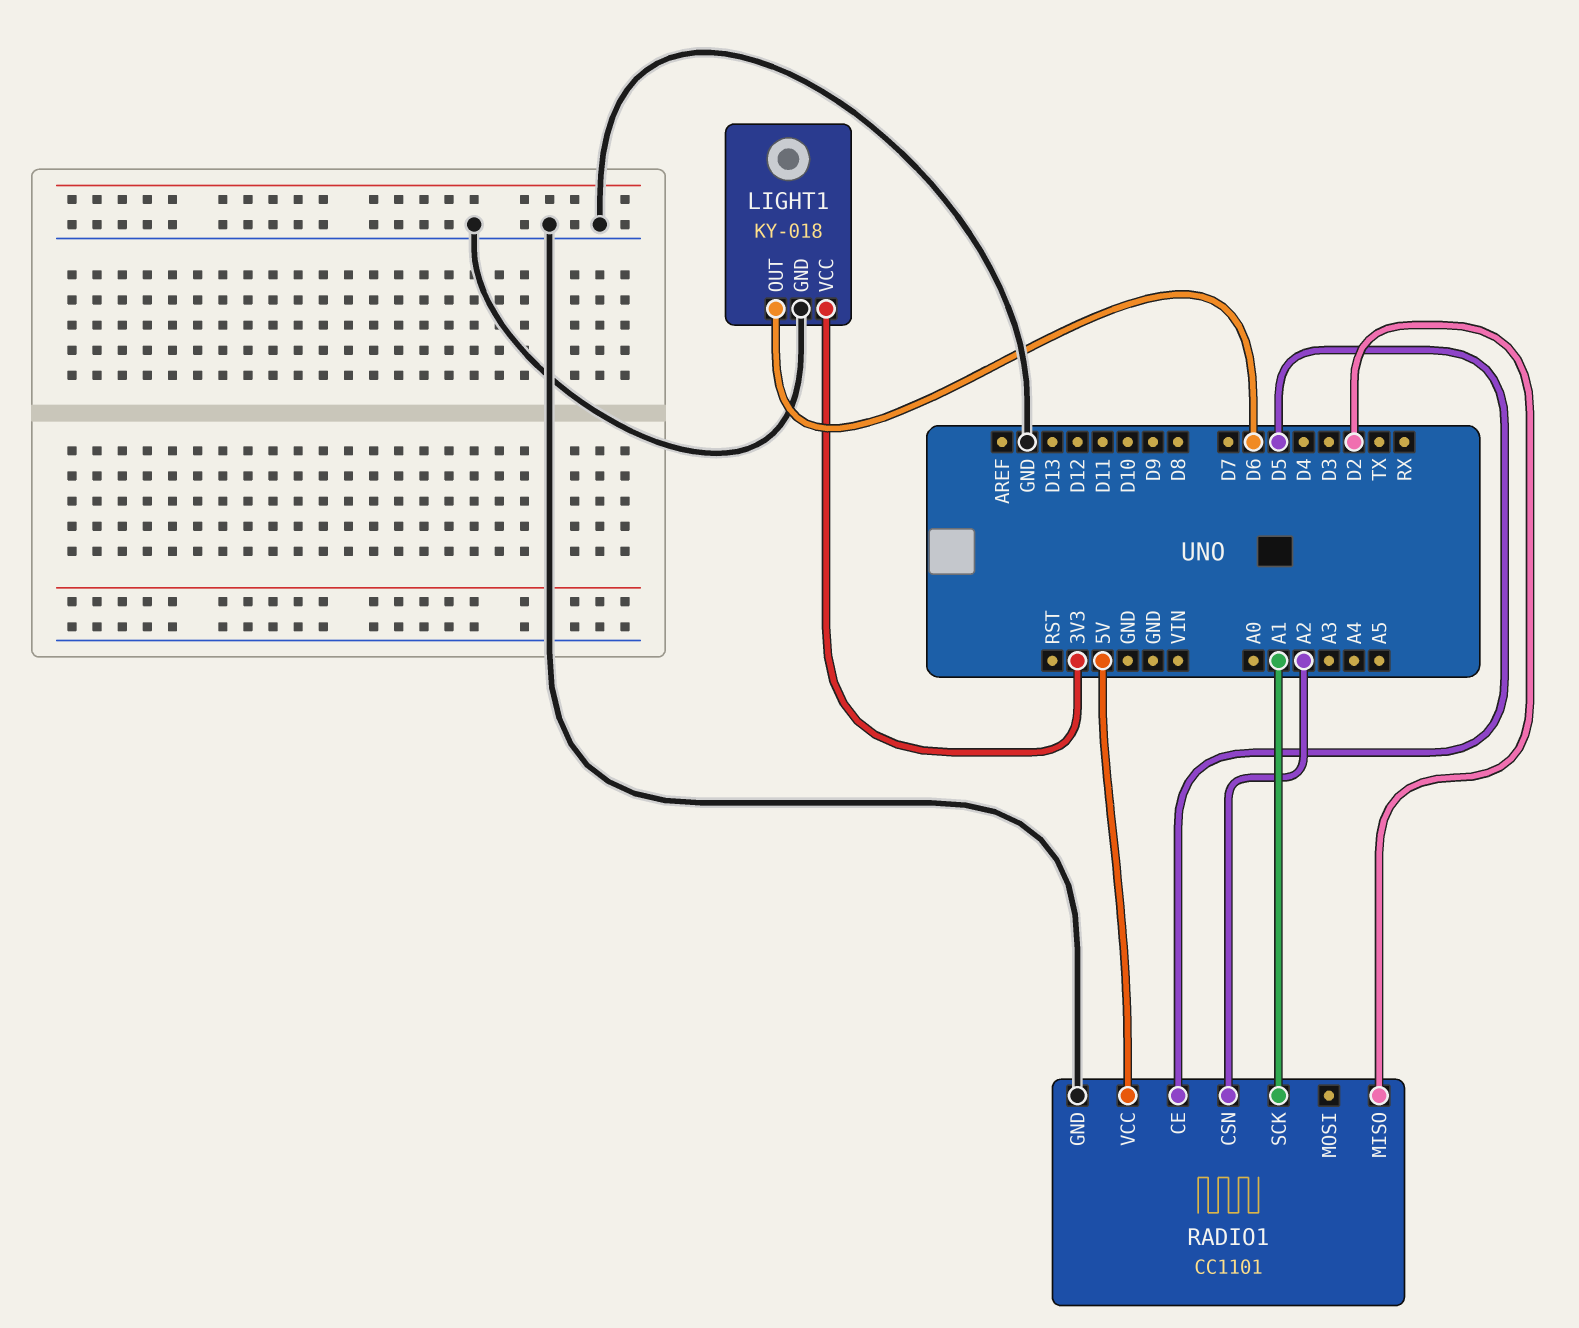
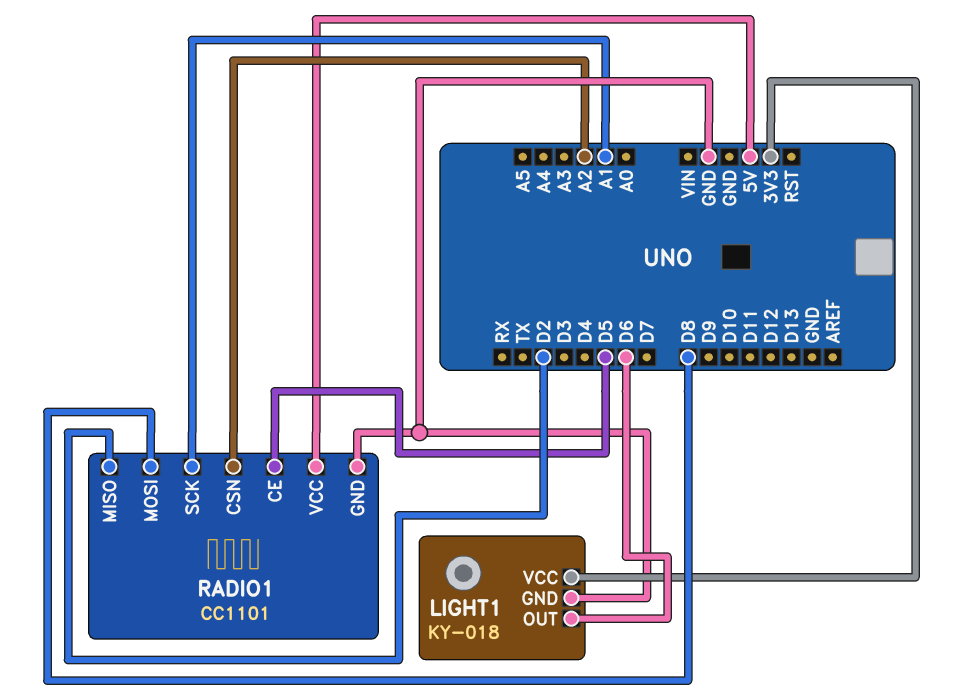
RADIO1 pin MOSI: none -> D8

